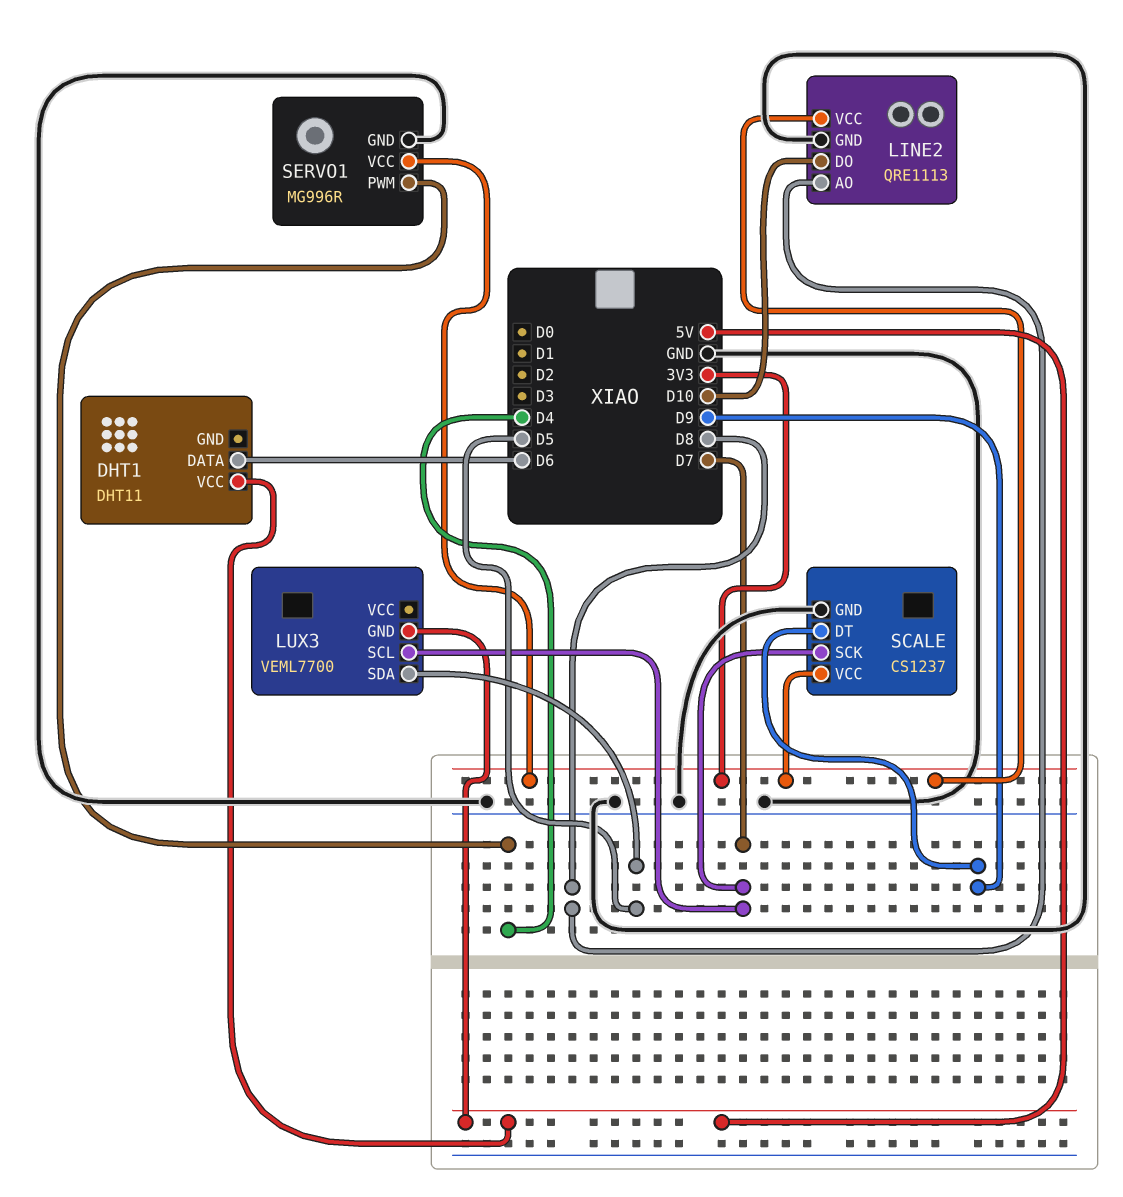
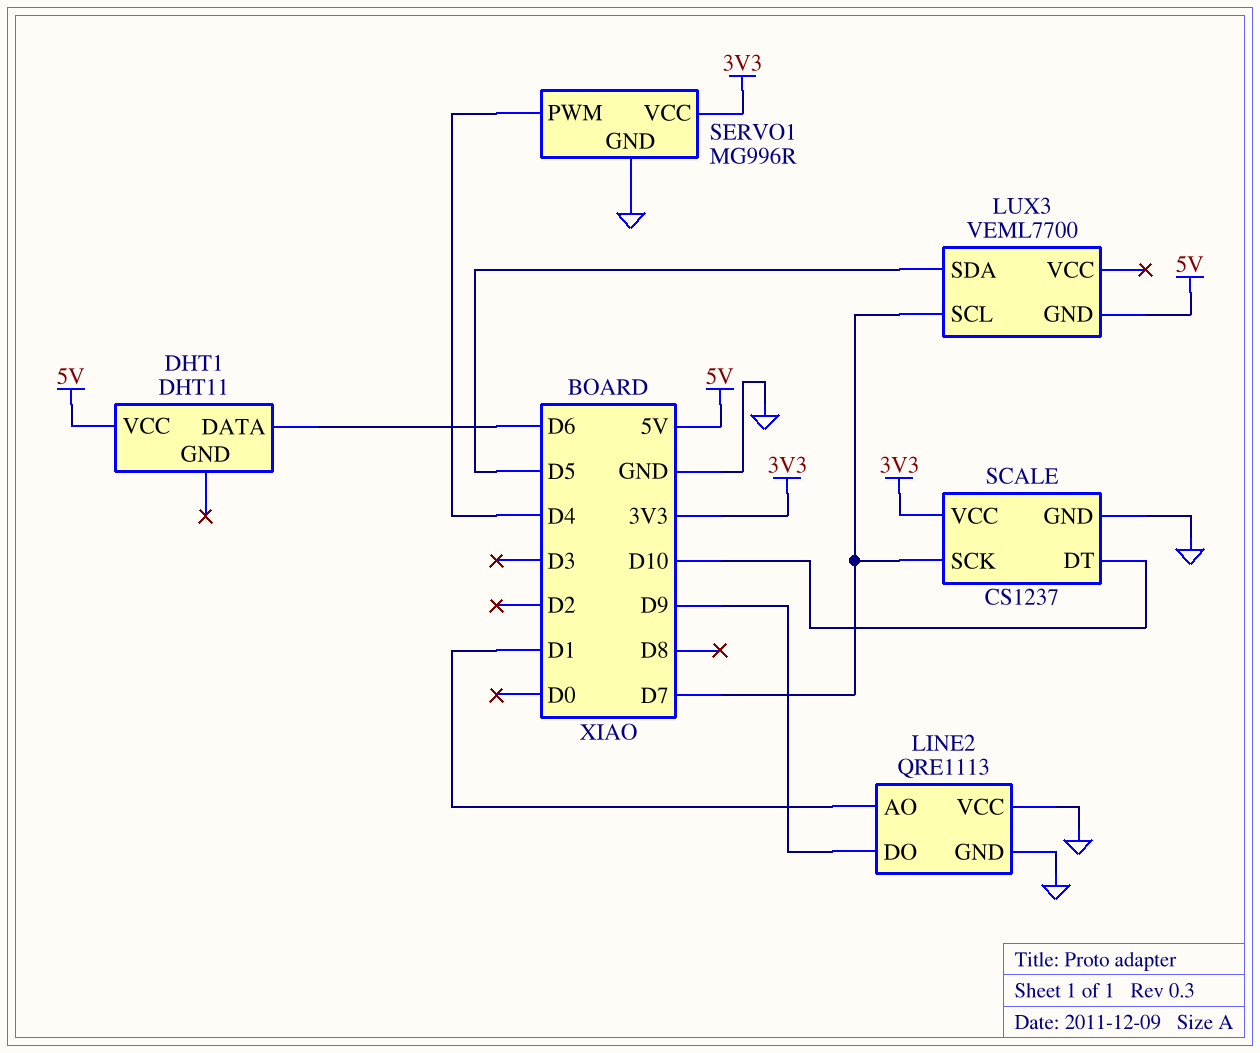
LINE2 pin AO: D8 -> D1
LINE2 pin DO: D10 -> D9
LINE2 pin VCC: 3V3 -> GND
SCALE pin DT: D9 -> D10

